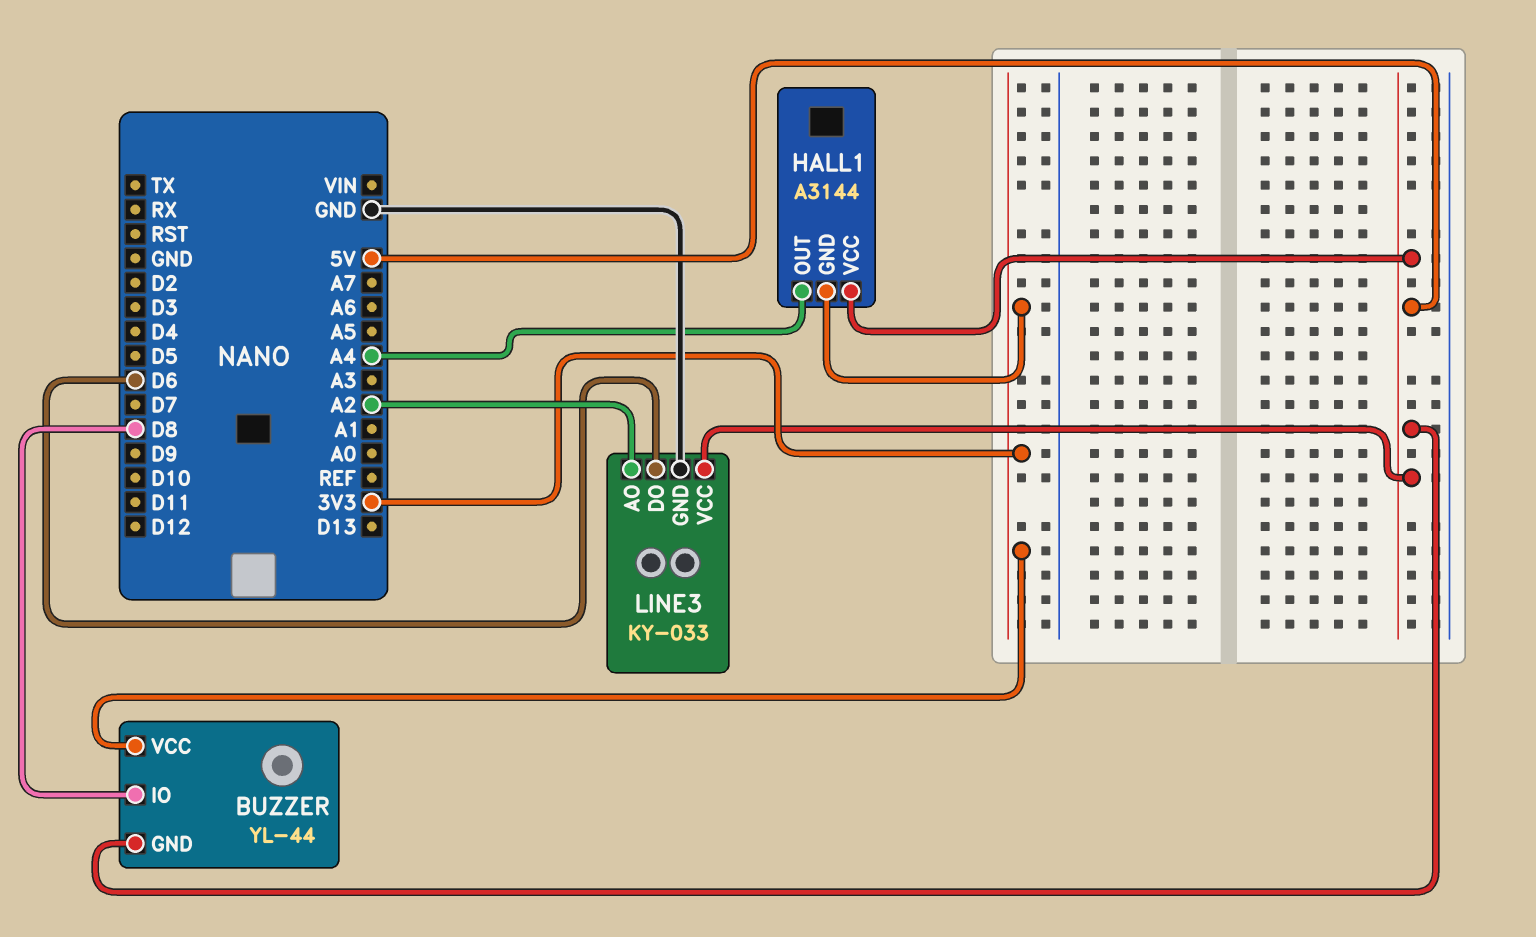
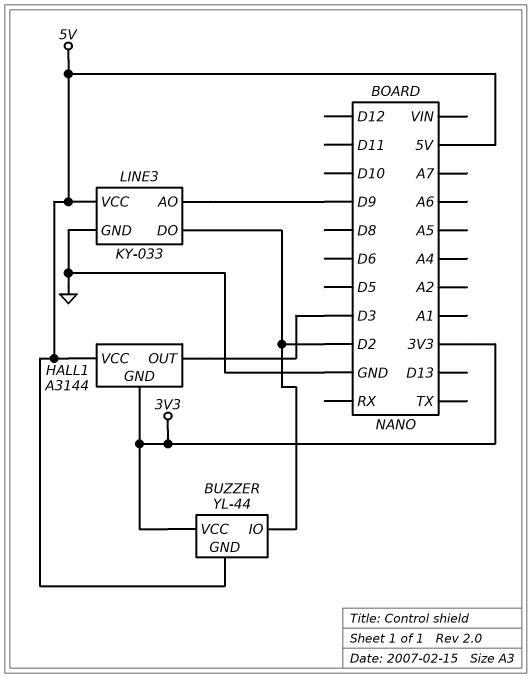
BUZZER pin IO: D8 -> D2
HALL1 pin OUT: A4 -> D3
LINE3 pin AO: A2 -> D9
LINE3 pin DO: D6 -> D2

